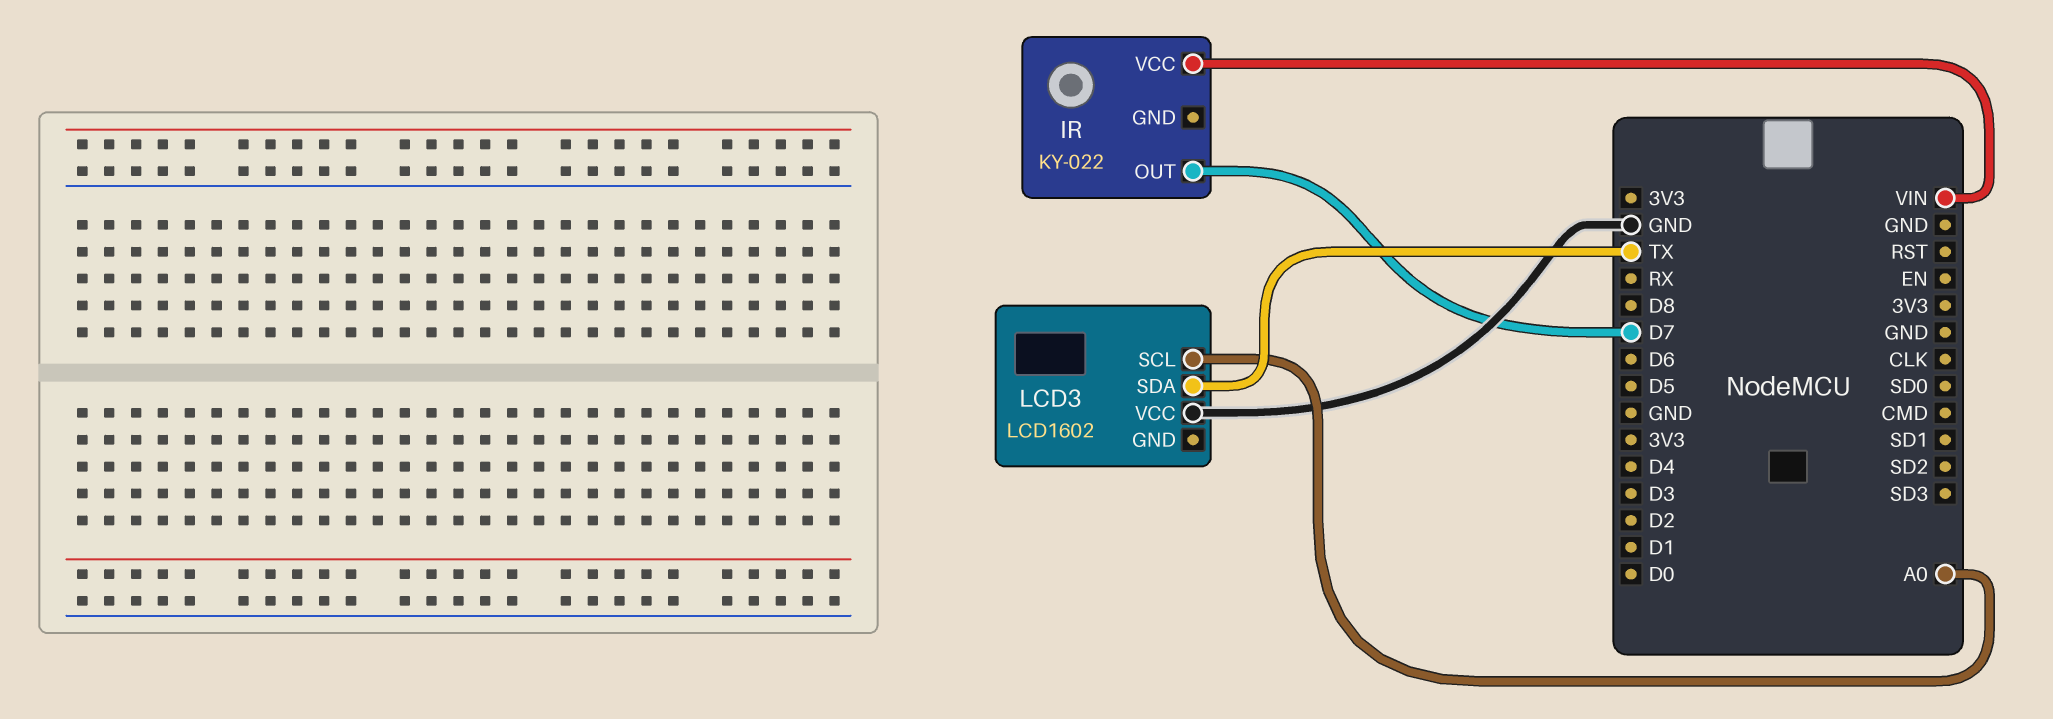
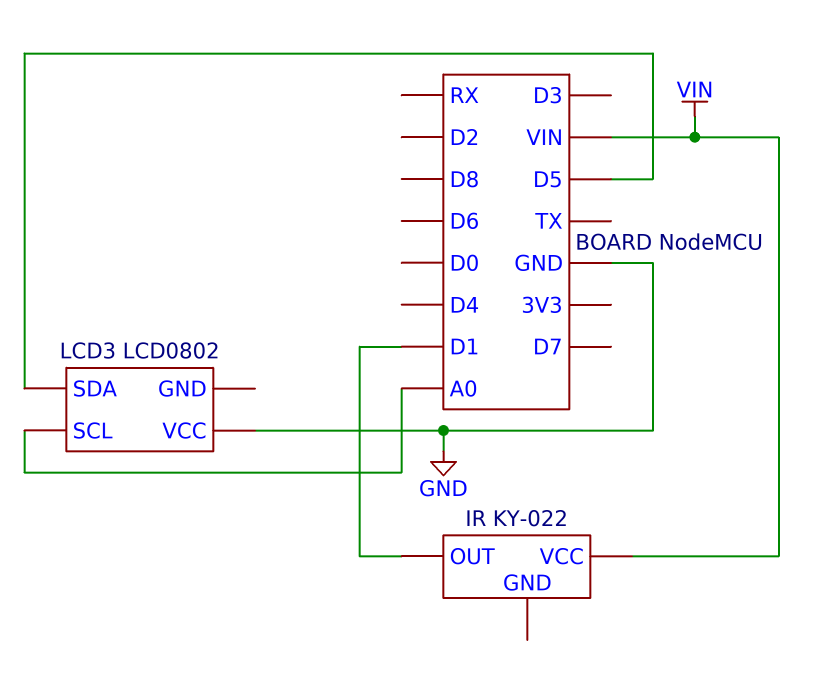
IR pin OUT: D7 -> D1
LCD3: LCD1602 -> LCD0802
LCD3 pin SDA: TX -> D5

